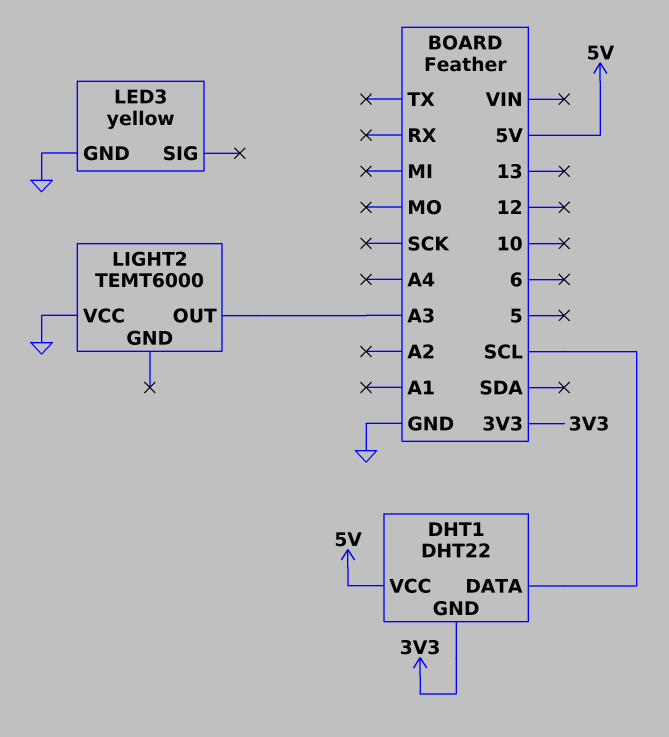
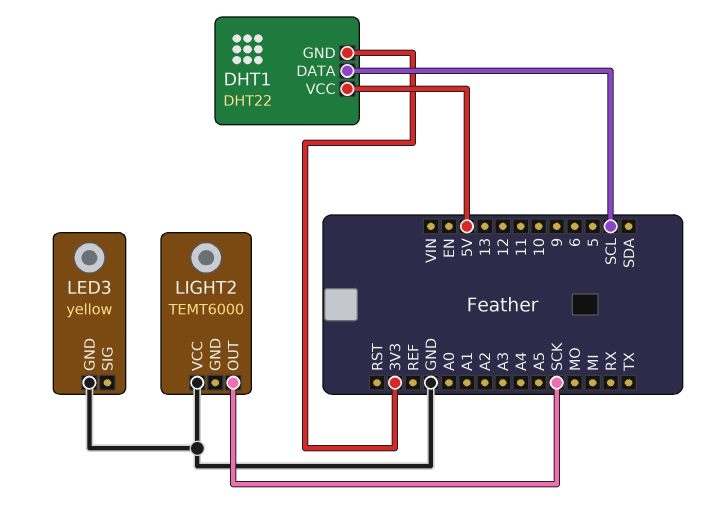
LIGHT2 pin OUT: A3 -> SCK

